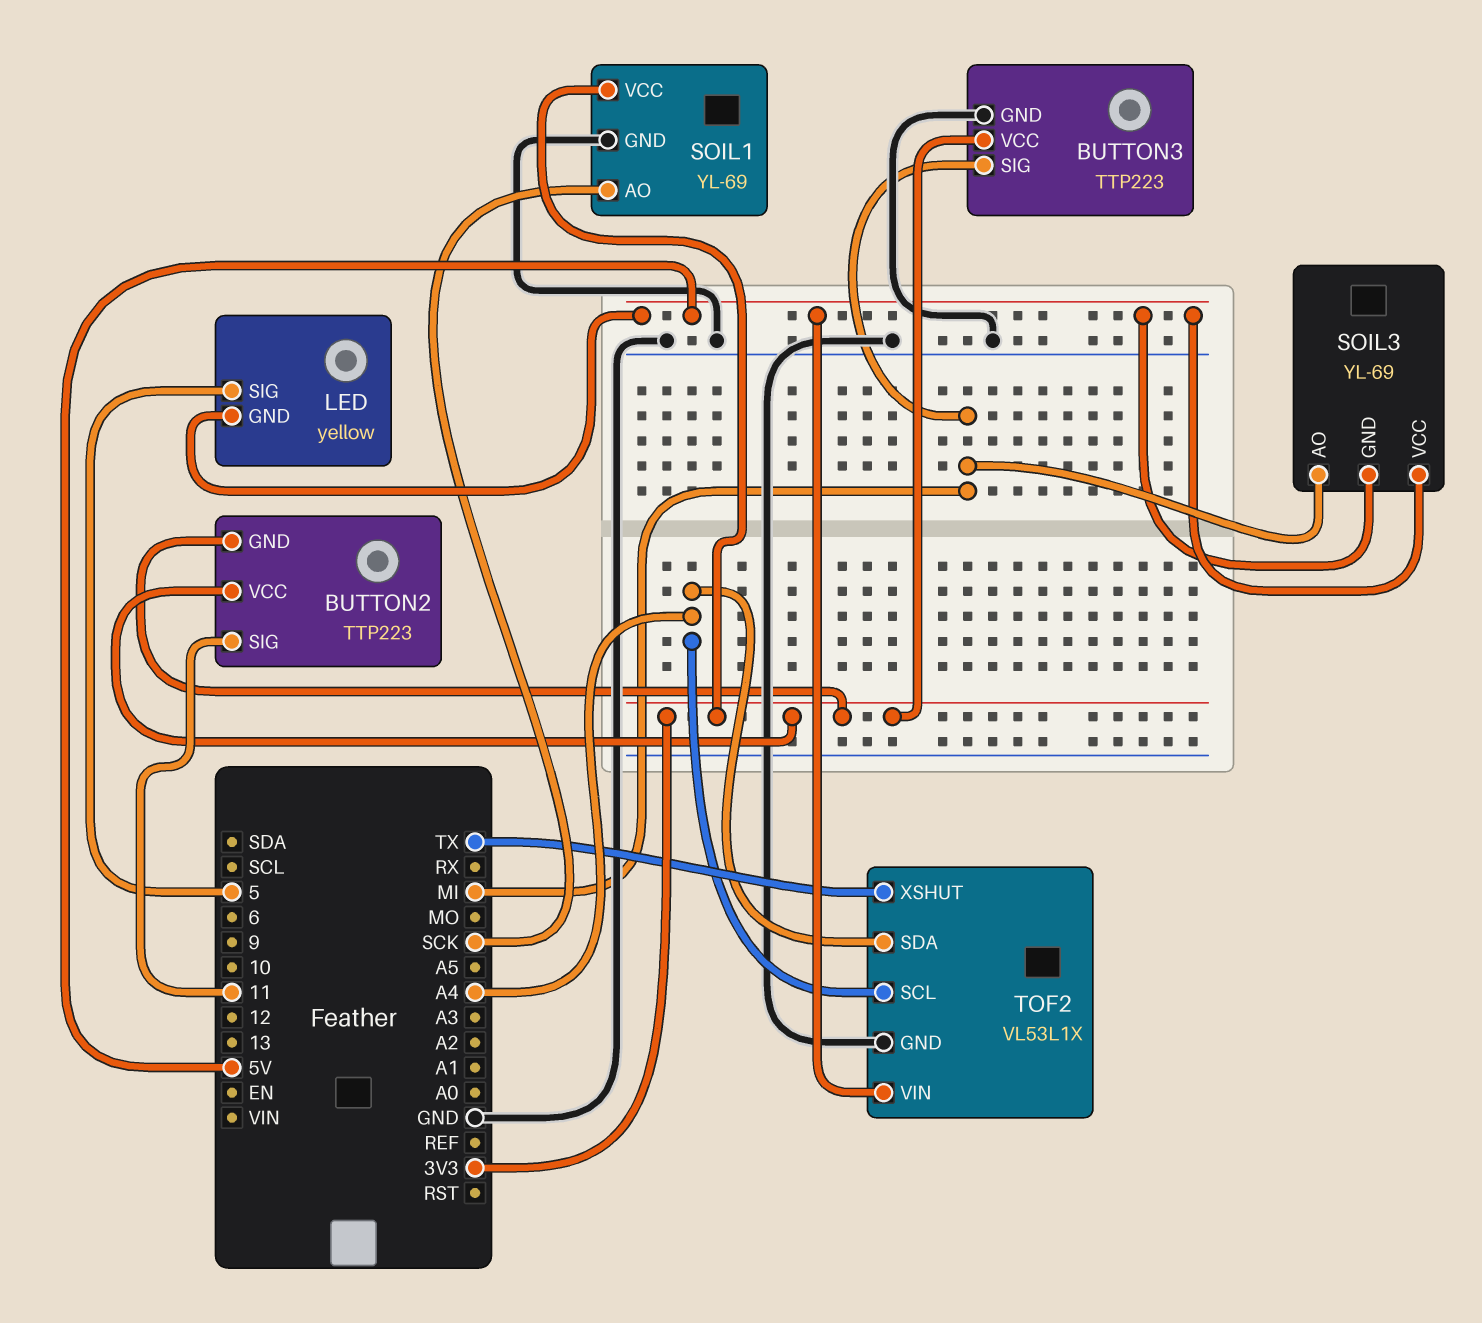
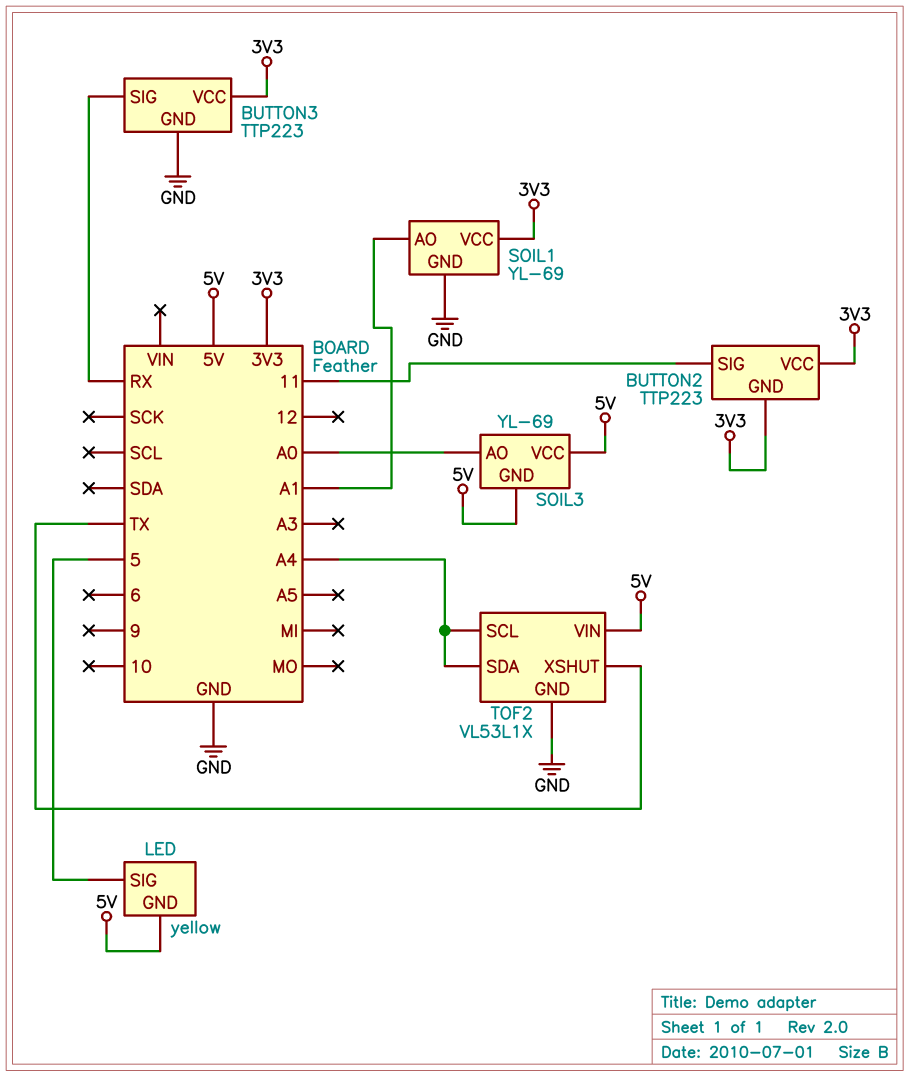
BUTTON3 pin SIG: MI -> RX
SOIL1 pin AO: SCK -> A1
SOIL3 pin AO: MI -> A0

